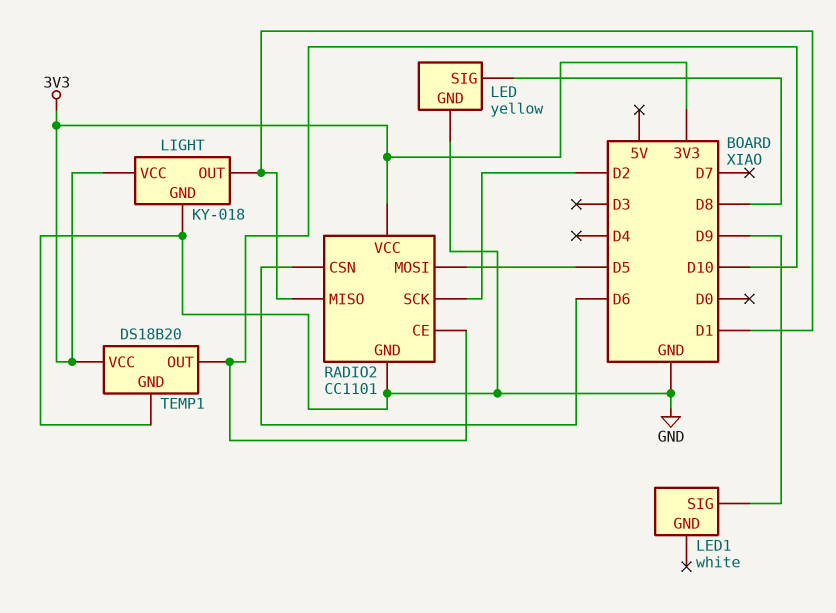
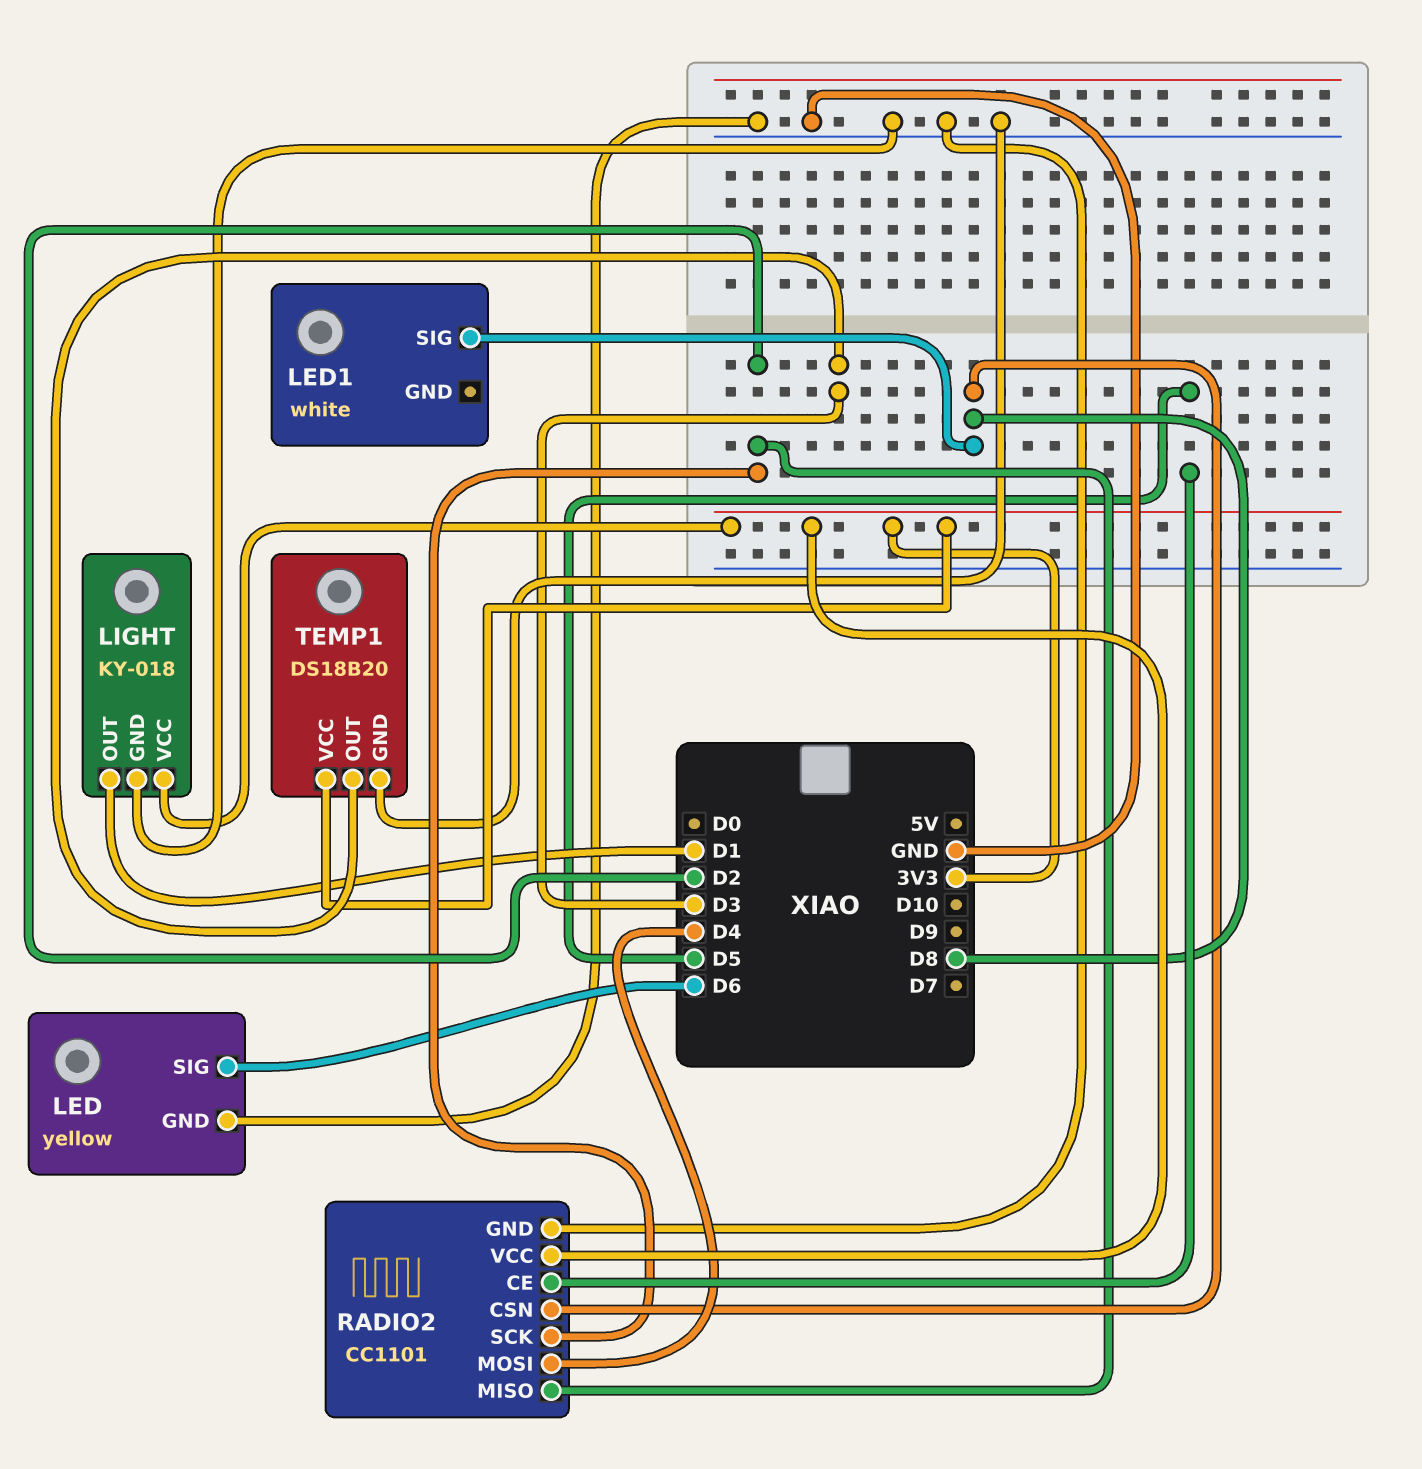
LED pin SIG: D8 -> D6
LED1 pin SIG: D9 -> D8
RADIO2 pin CE: D10 -> D5
RADIO2 pin CSN: D6 -> D8
RADIO2 pin MISO: D1 -> D2
RADIO2 pin MOSI: D5 -> D4
TEMP1 pin OUT: D10 -> D3

